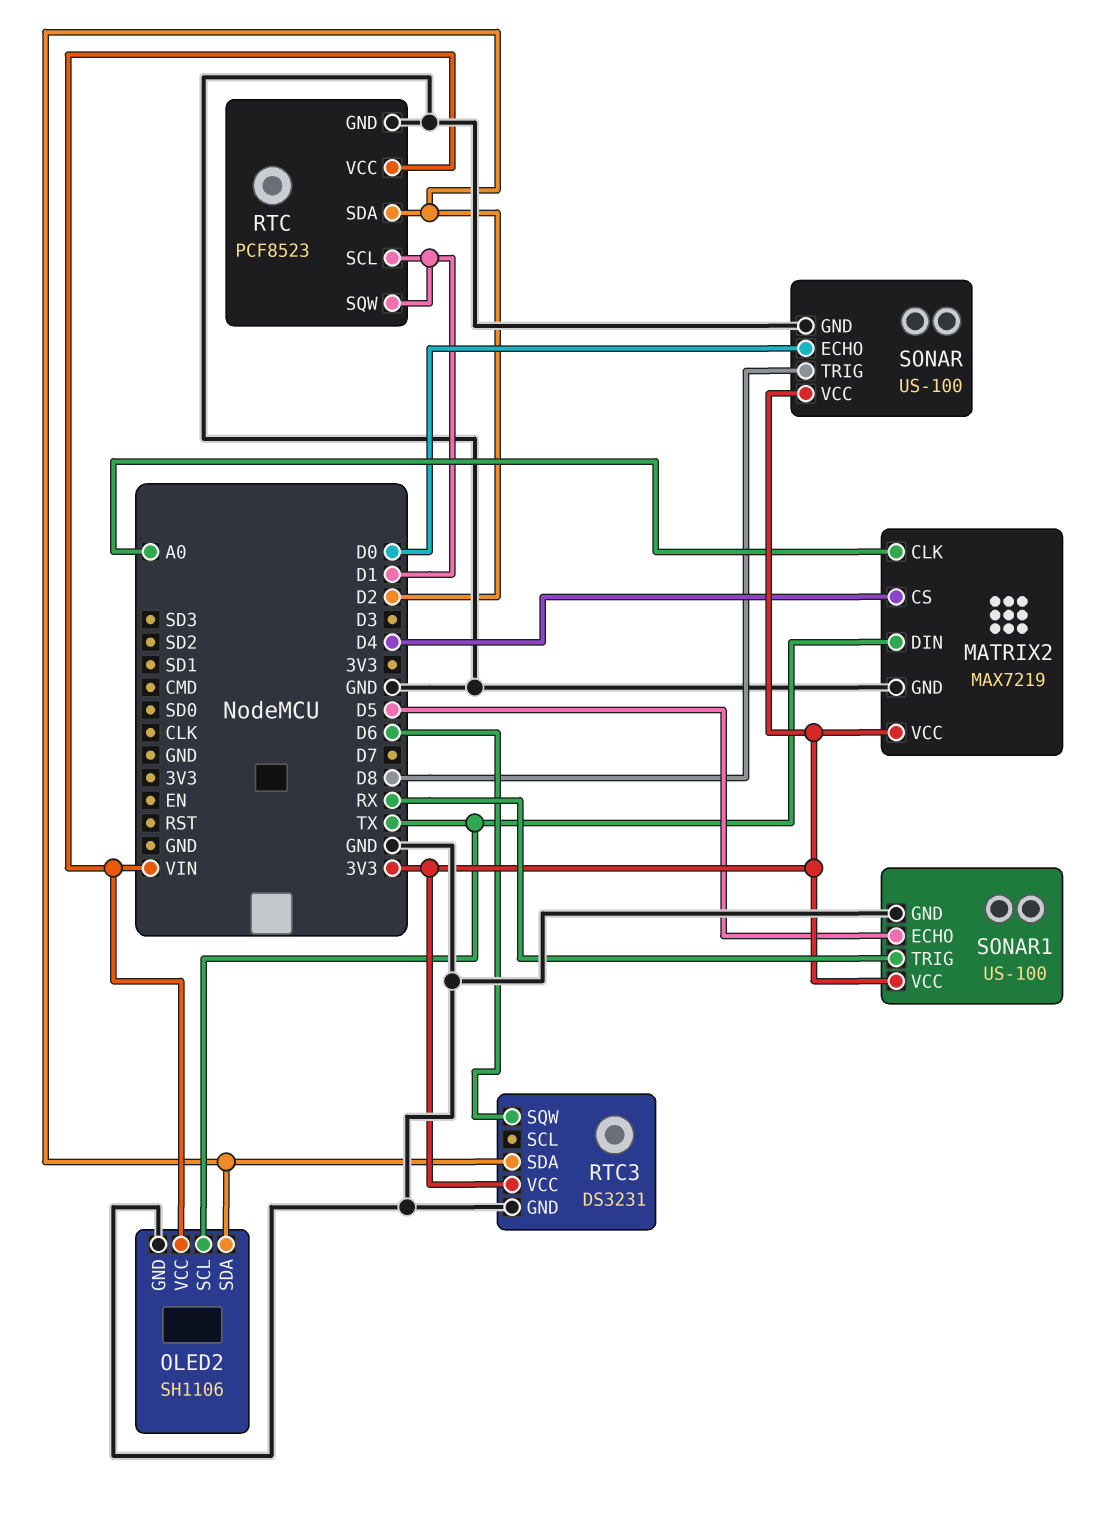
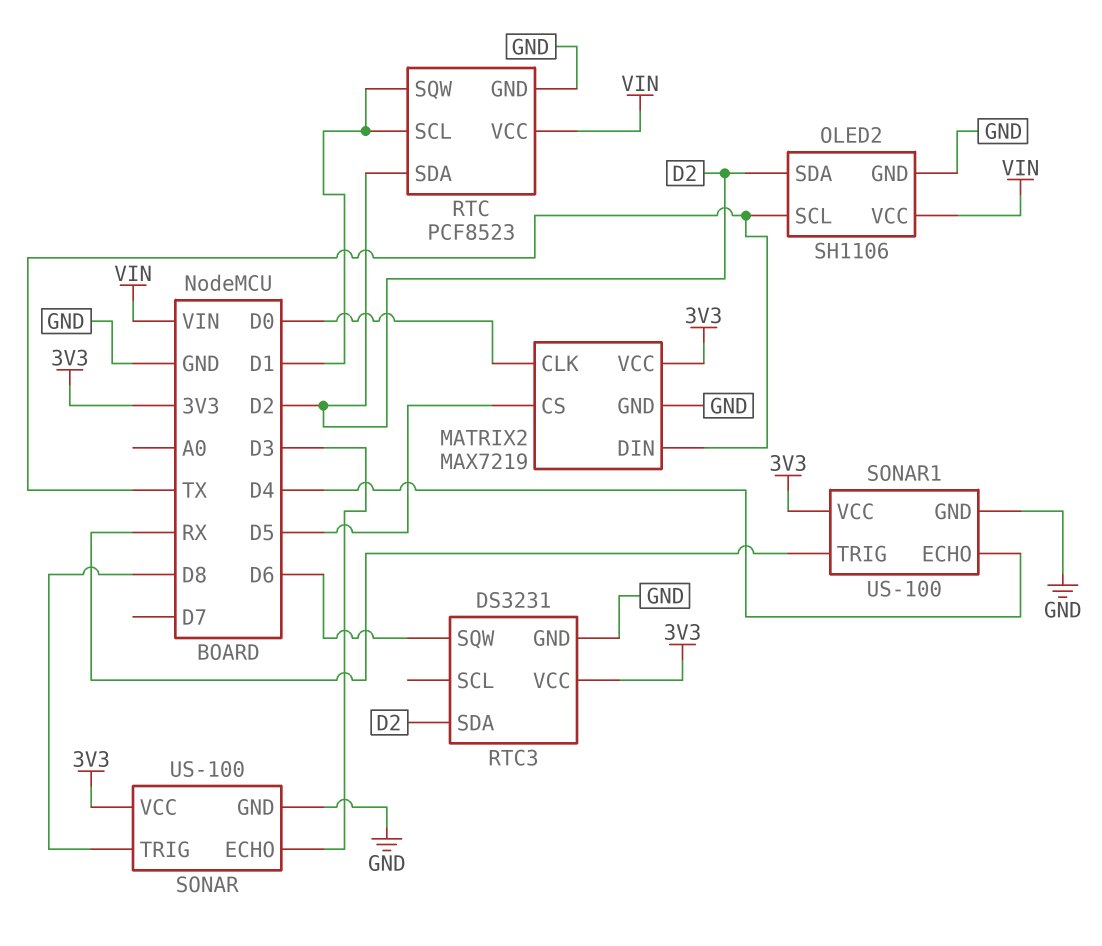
MATRIX2 pin CLK: A0 -> D0
MATRIX2 pin CS: D4 -> D5
SONAR pin ECHO: D0 -> D3
SONAR1 pin ECHO: D5 -> D4

